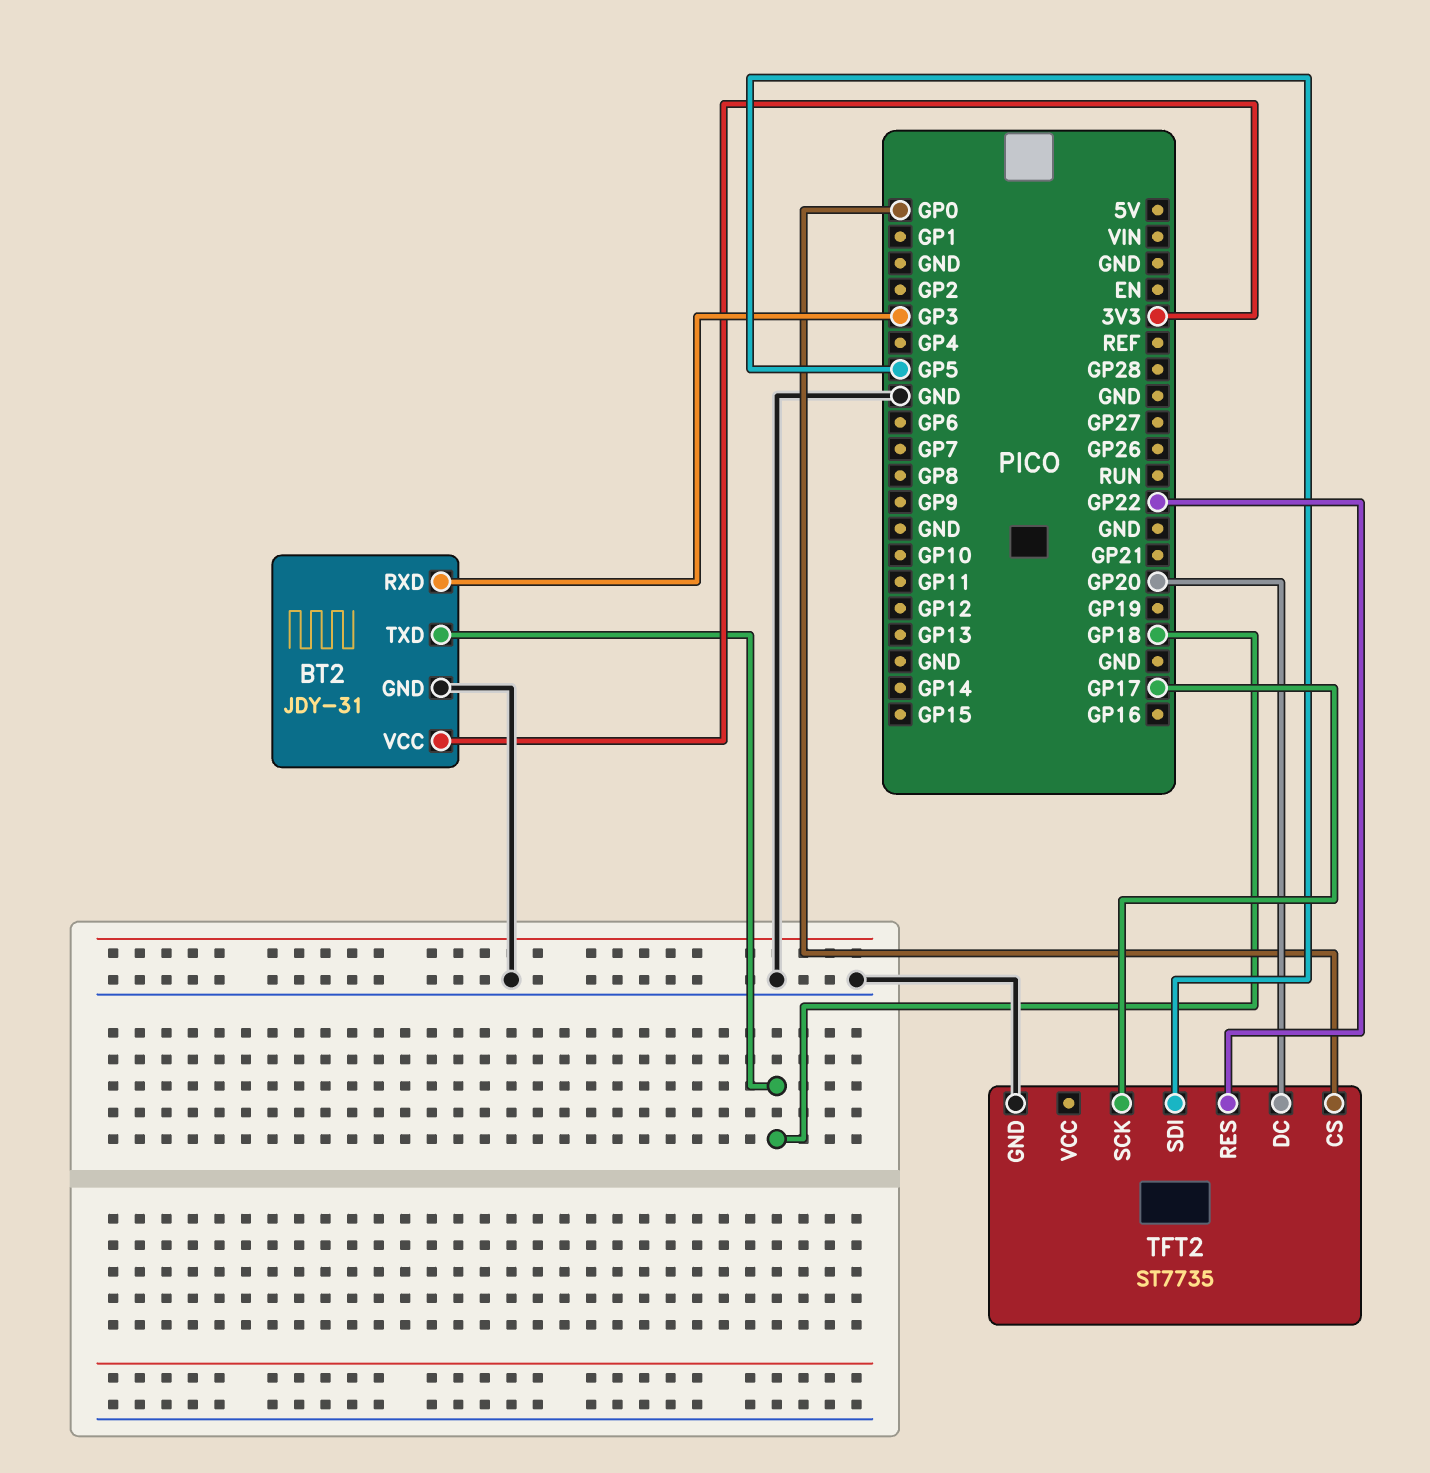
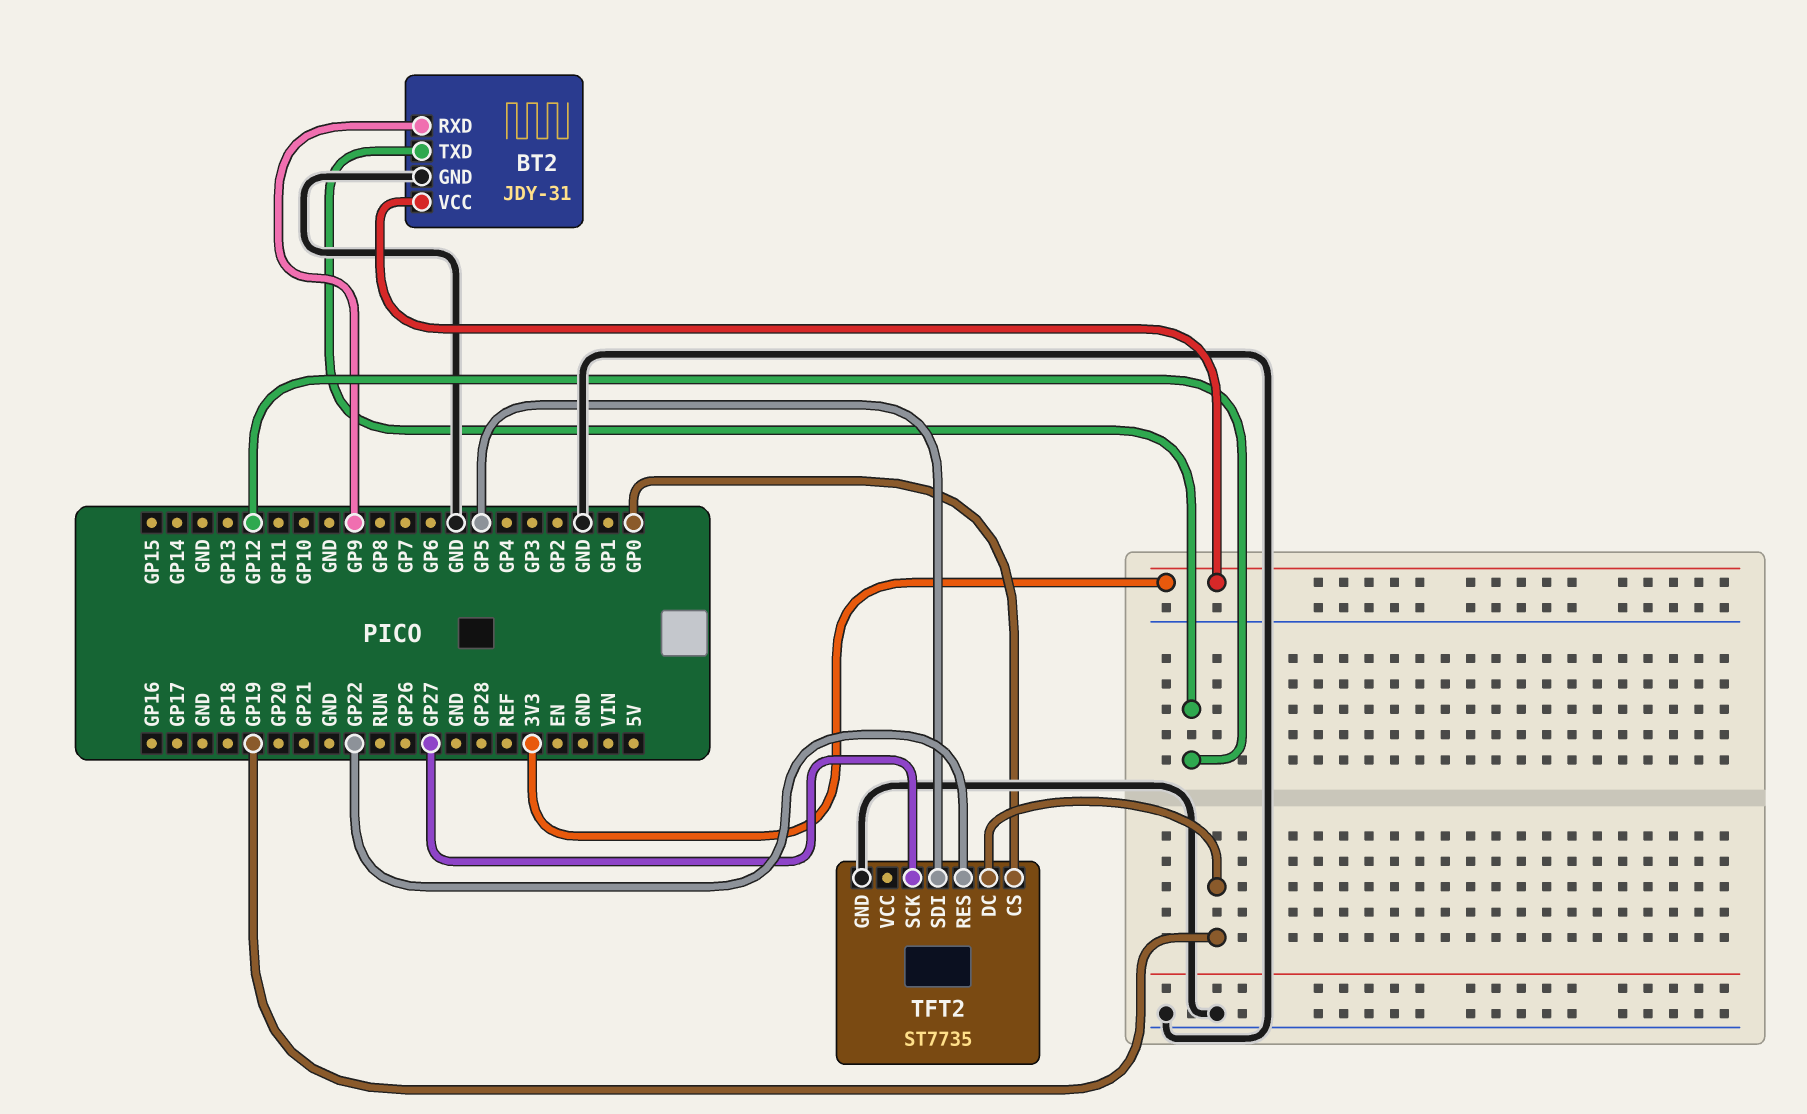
BT2 pin RXD: GP3 -> GP9
BT2 pin TXD: GP18 -> GP12
TFT2 pin DC: GP20 -> GP19
TFT2 pin SCK: GP17 -> GP27

